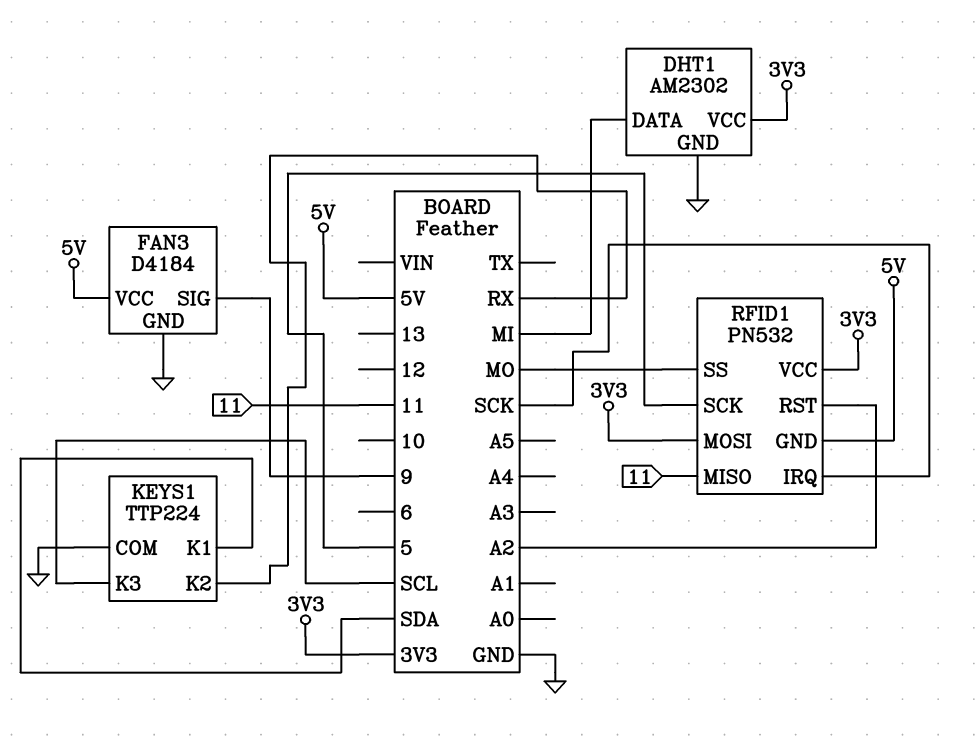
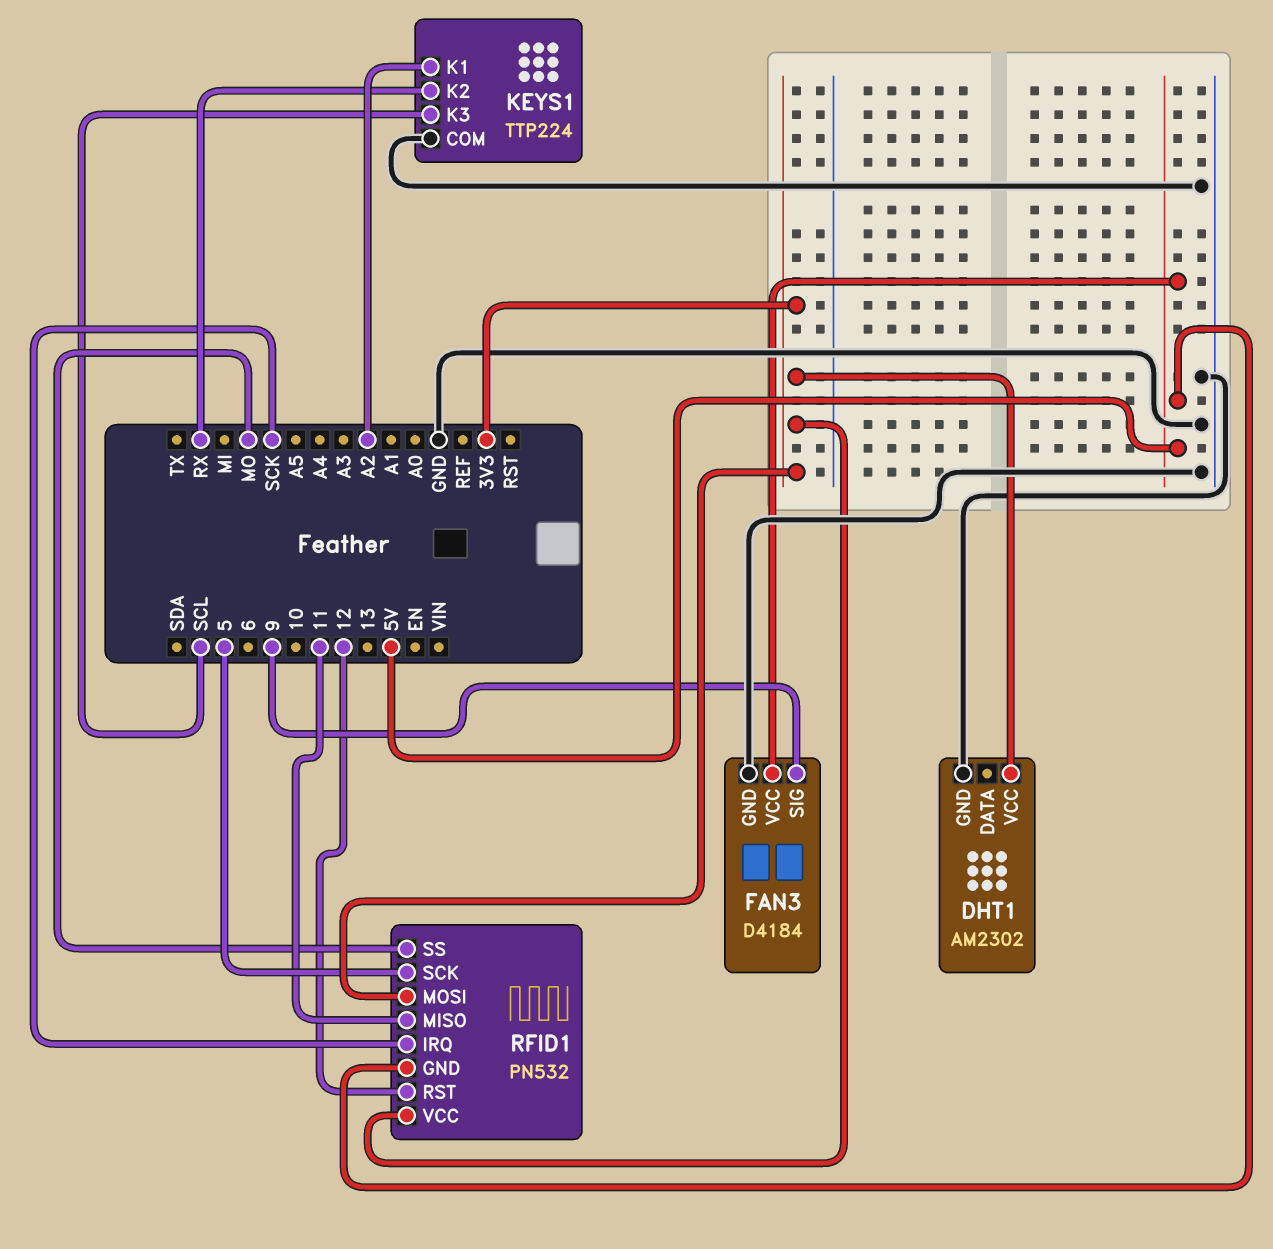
DHT1 pin DATA: MI -> none
KEYS1 pin K1: SDA -> A2
RFID1 pin RST: A2 -> 12

